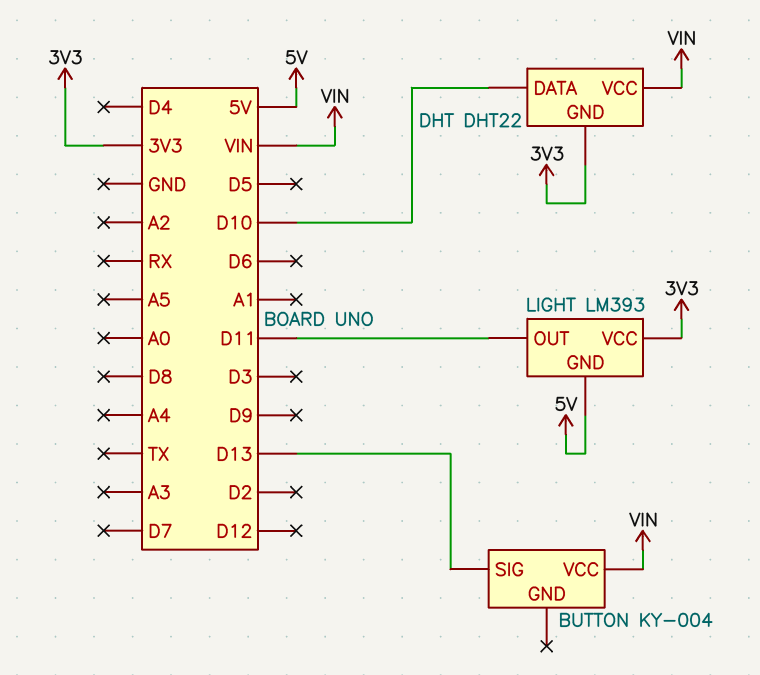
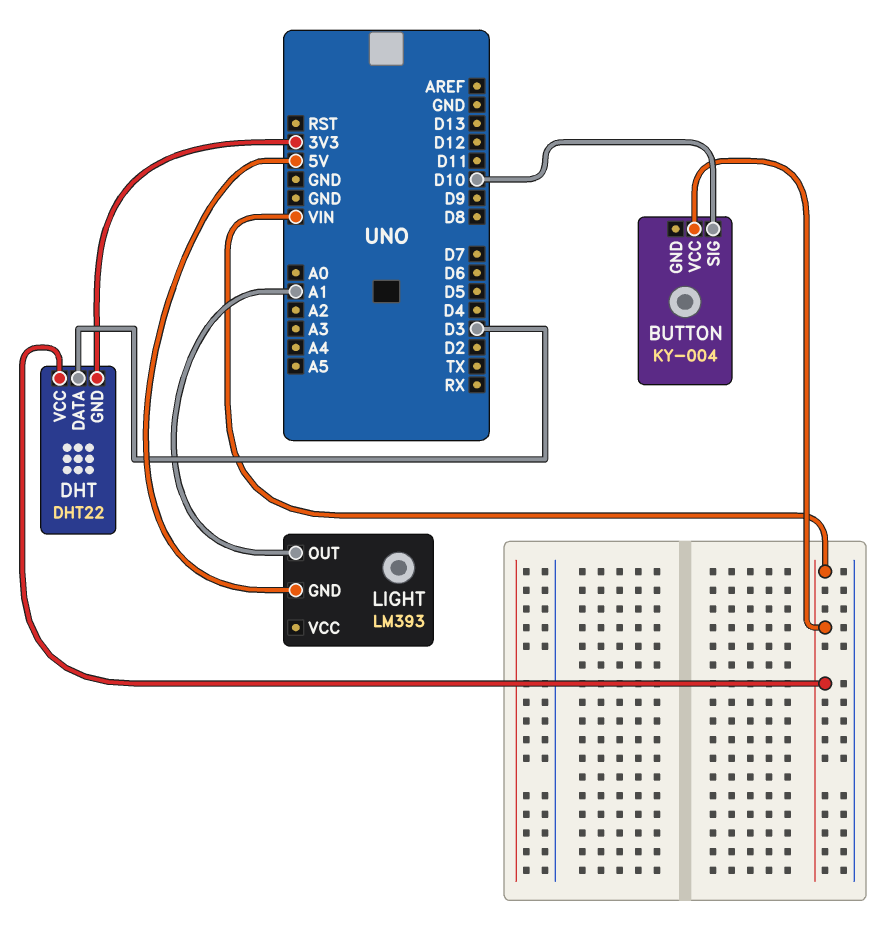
BUTTON pin SIG: D13 -> D10
DHT pin DATA: D10 -> D3
LIGHT pin OUT: D11 -> A1
LIGHT pin VCC: 3V3 -> none

